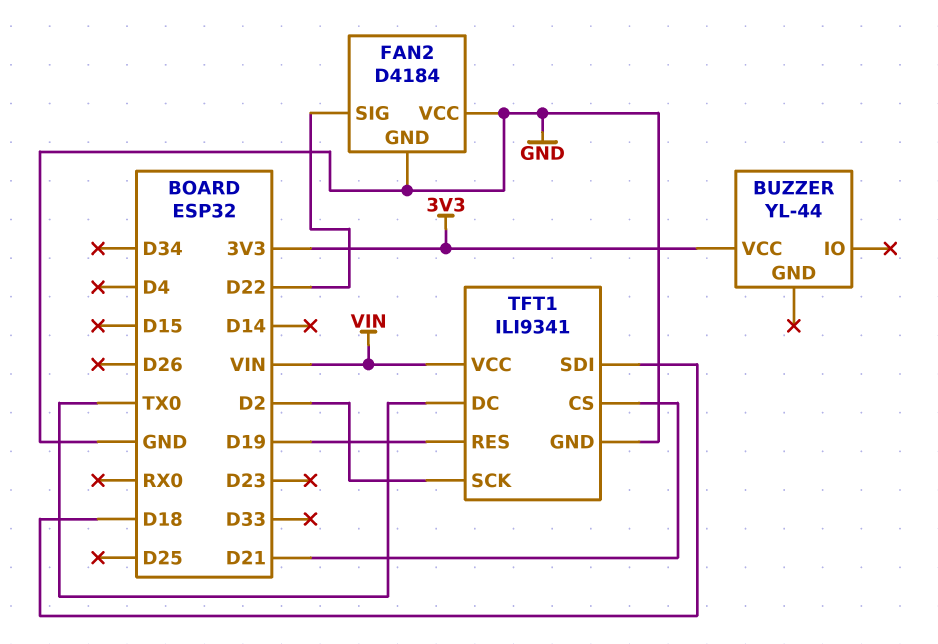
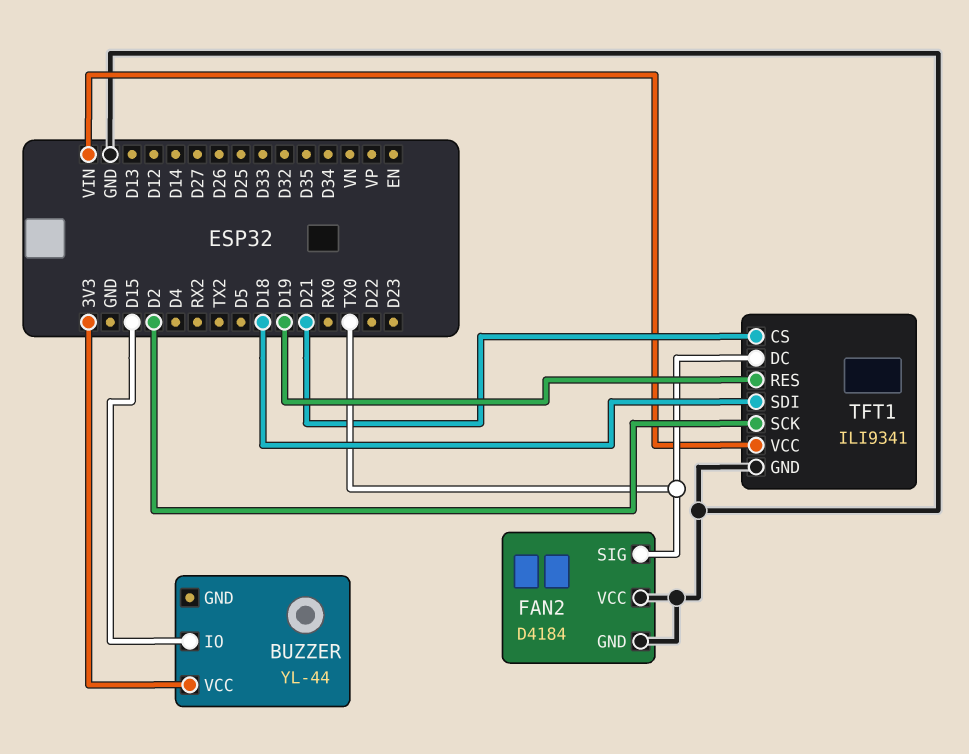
BUZZER pin IO: none -> D15
FAN2 pin SIG: D22 -> TX0

